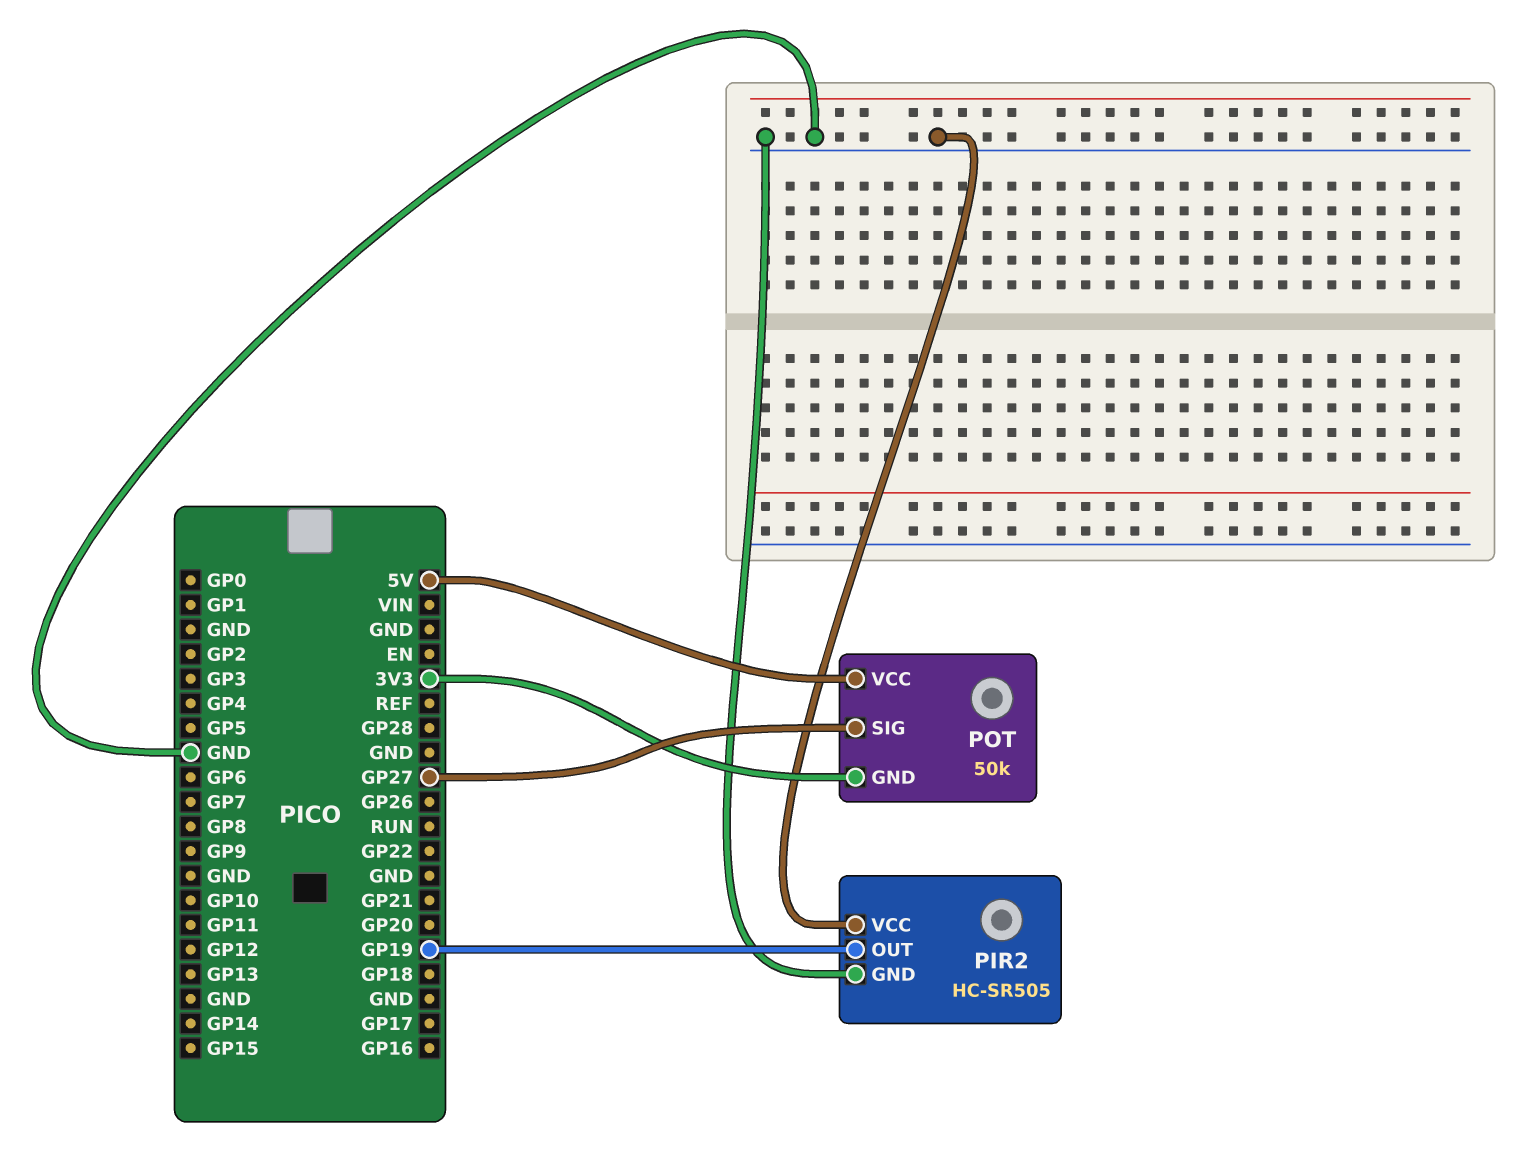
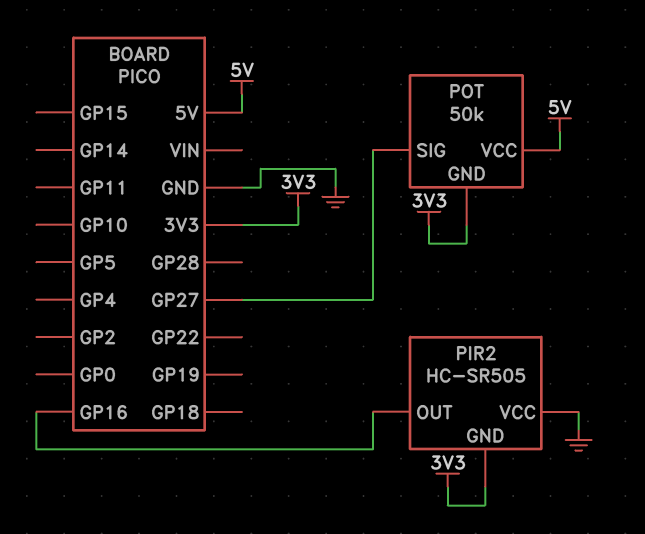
PIR2 pin GND: GND -> 3V3
PIR2 pin OUT: GP19 -> GP16

